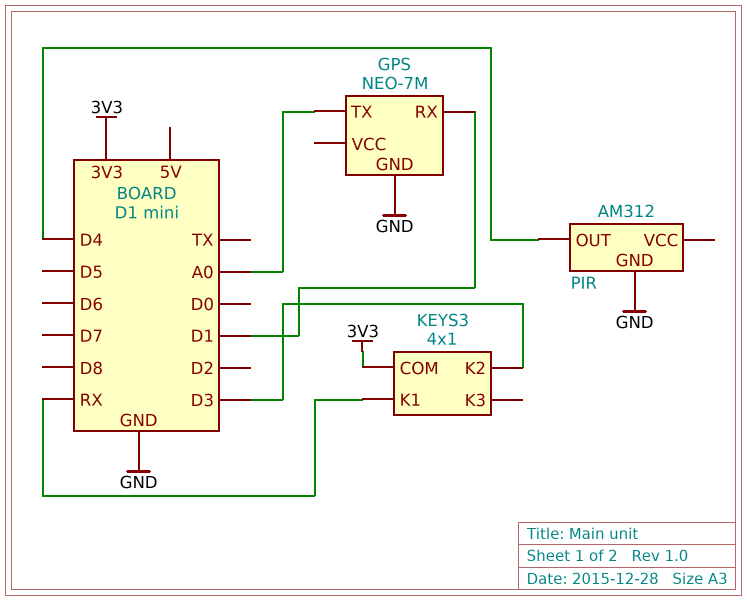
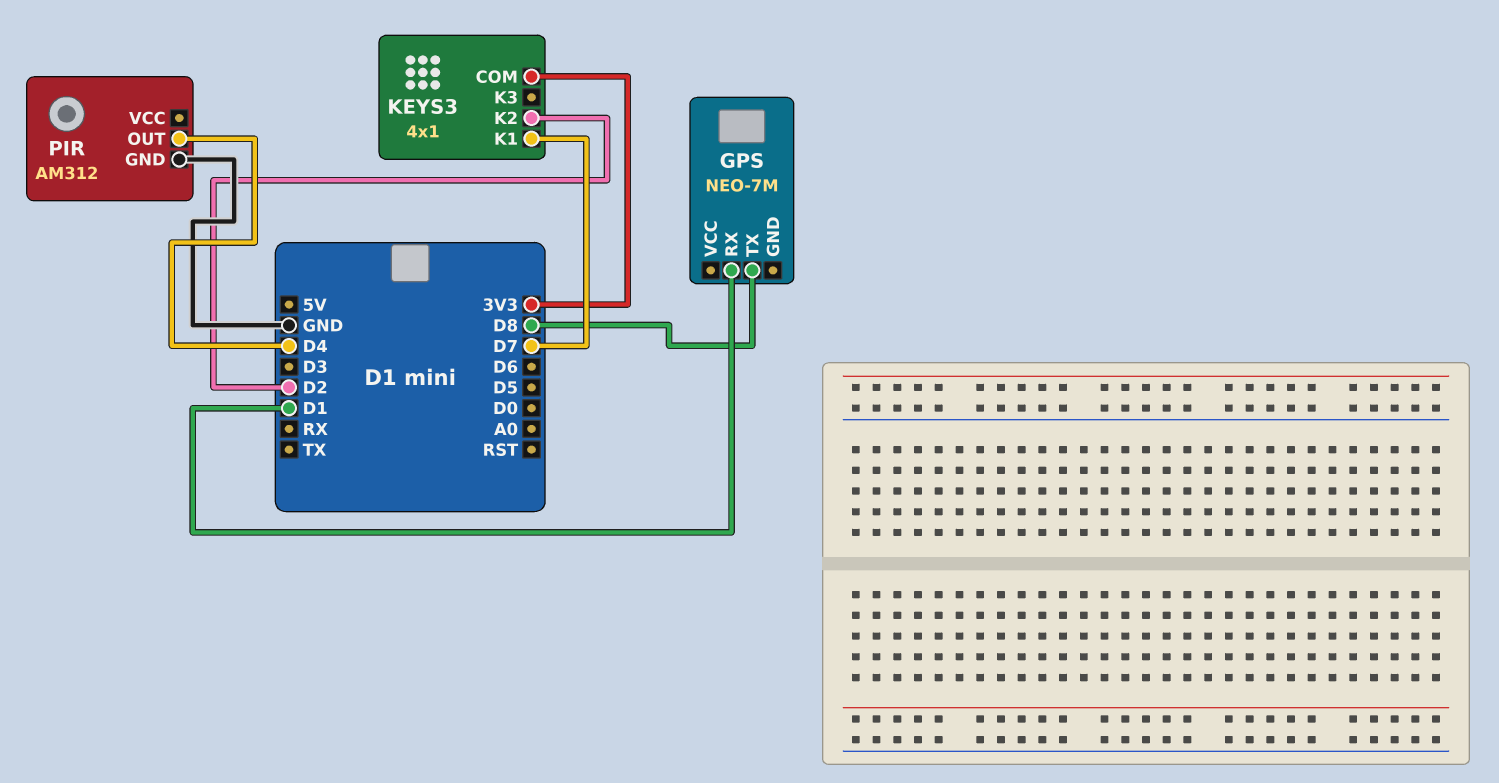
GPS pin GND: GND -> none
GPS pin TX: A0 -> D8
KEYS3 pin K1: RX -> D7
KEYS3 pin K2: D3 -> D2

